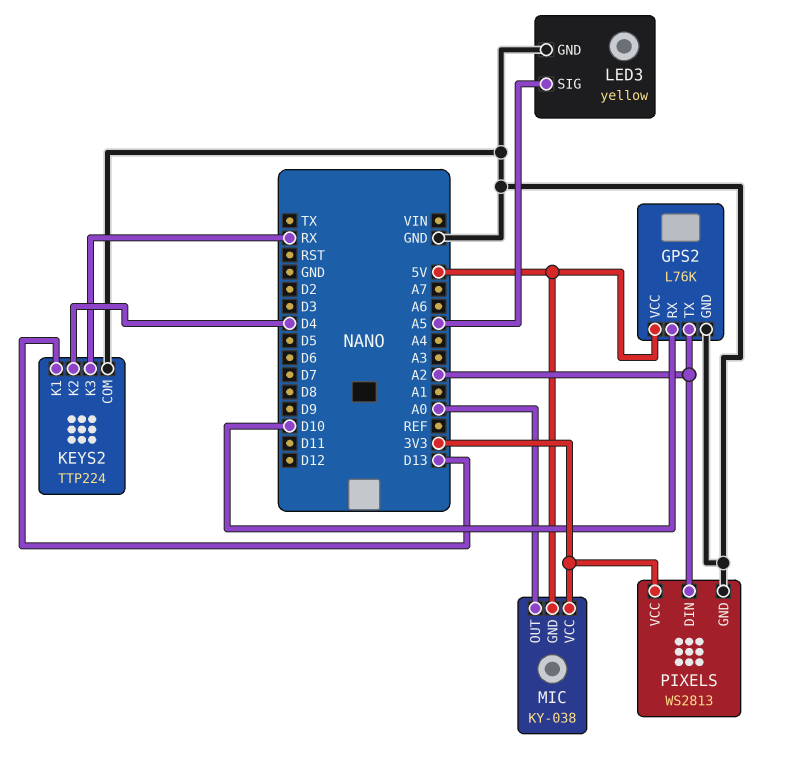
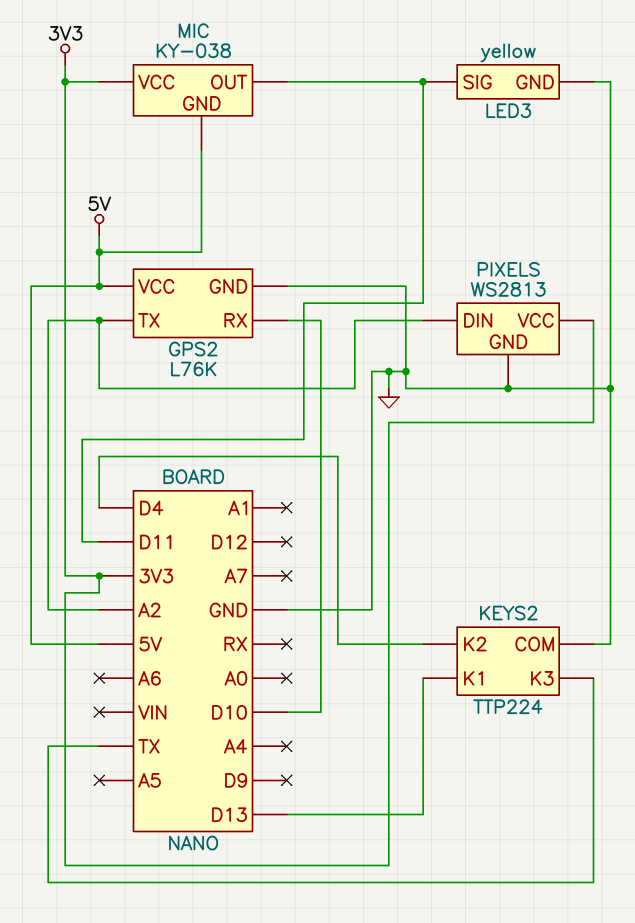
KEYS2 pin K3: RX -> TX
LED3 pin SIG: A5 -> D11
MIC pin OUT: A0 -> D11

